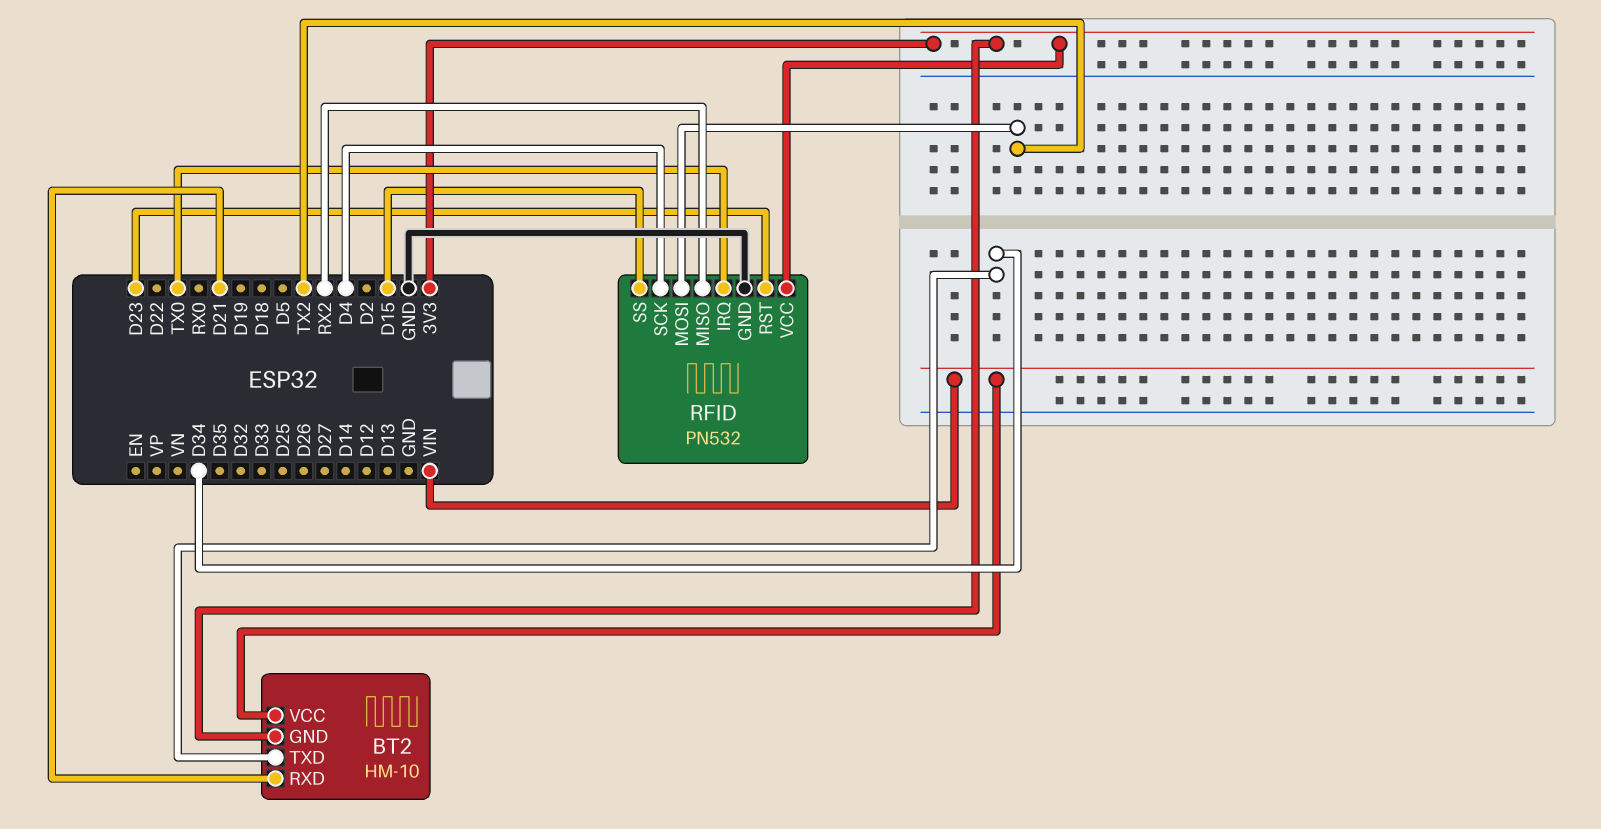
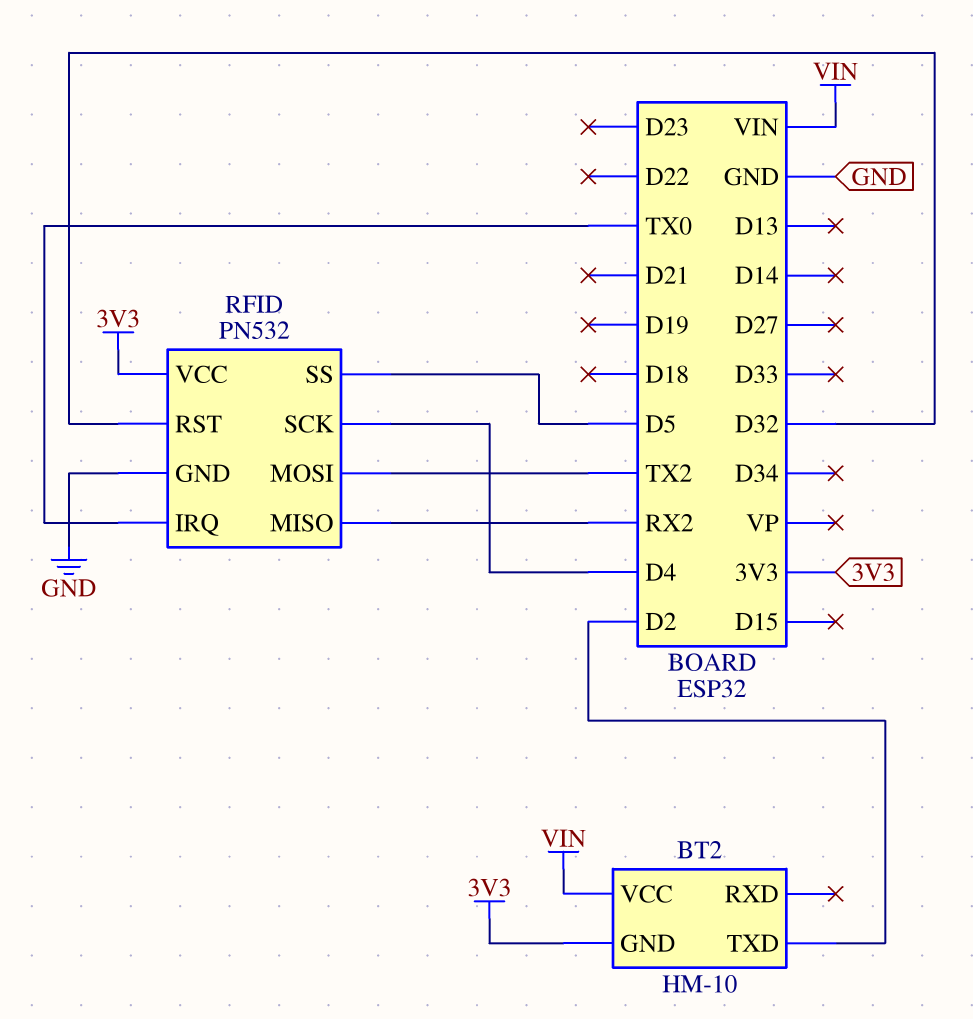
BT2 pin RXD: D21 -> none
BT2 pin TXD: D34 -> D2
RFID pin RST: D23 -> D32
RFID pin SS: D15 -> D5

